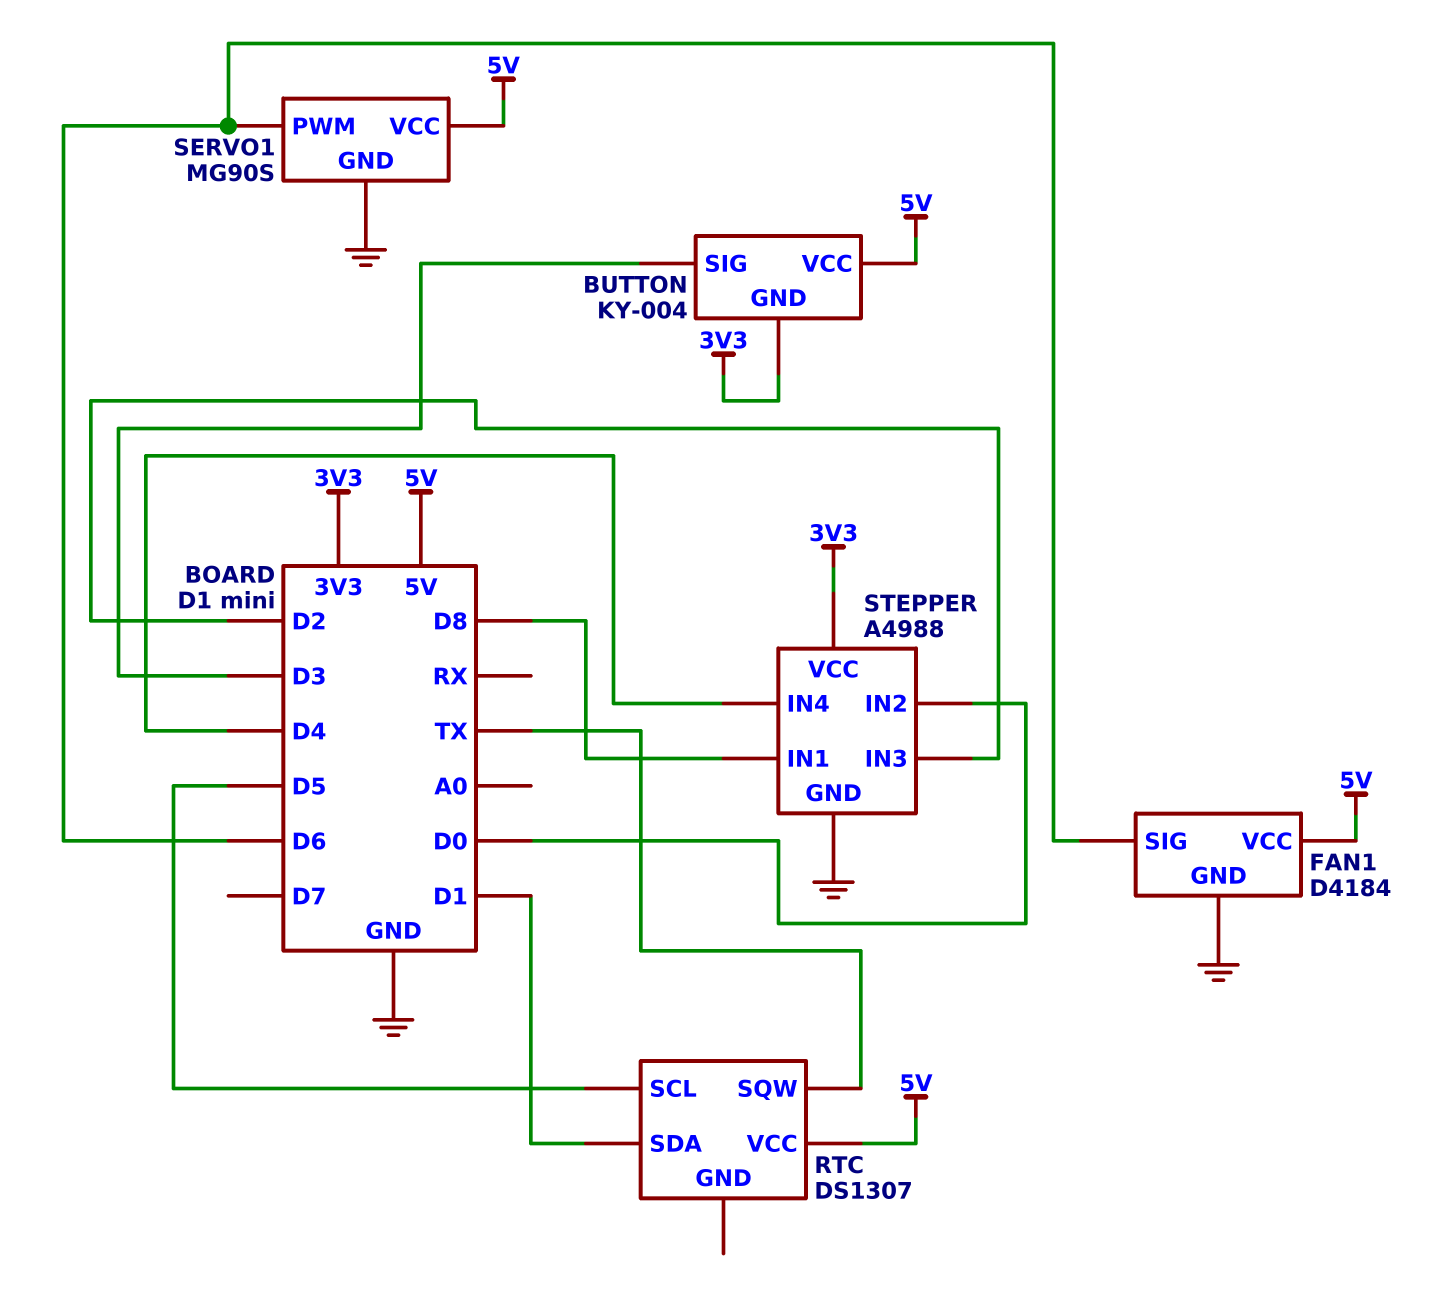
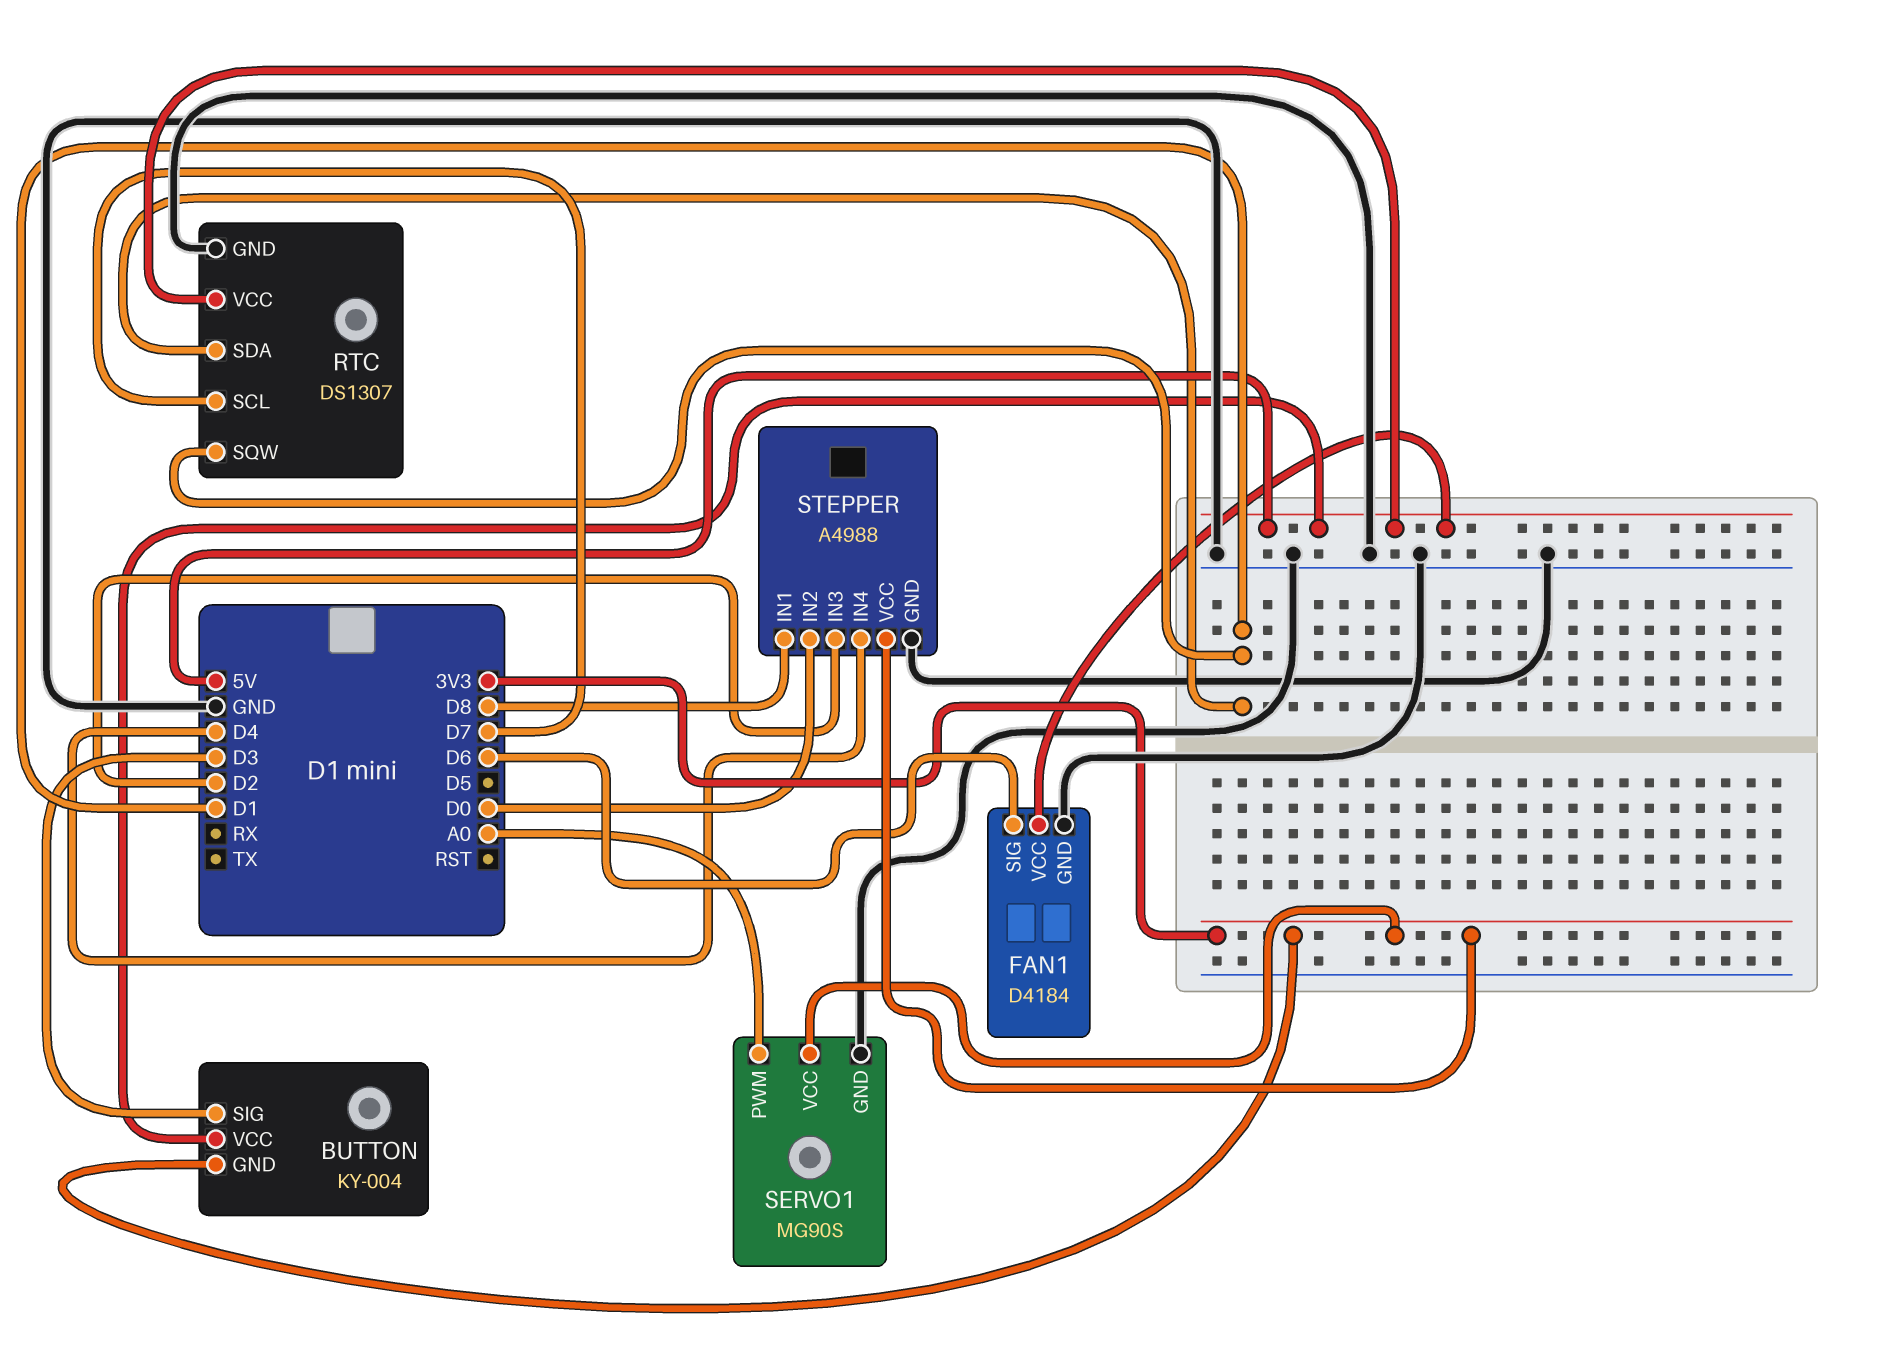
RTC pin GND: none -> GND
RTC pin SCL: D5 -> D7
RTC pin SQW: TX -> D1
SERVO1 pin PWM: D6 -> A0
SERVO1 pin VCC: 5V -> 3V3

